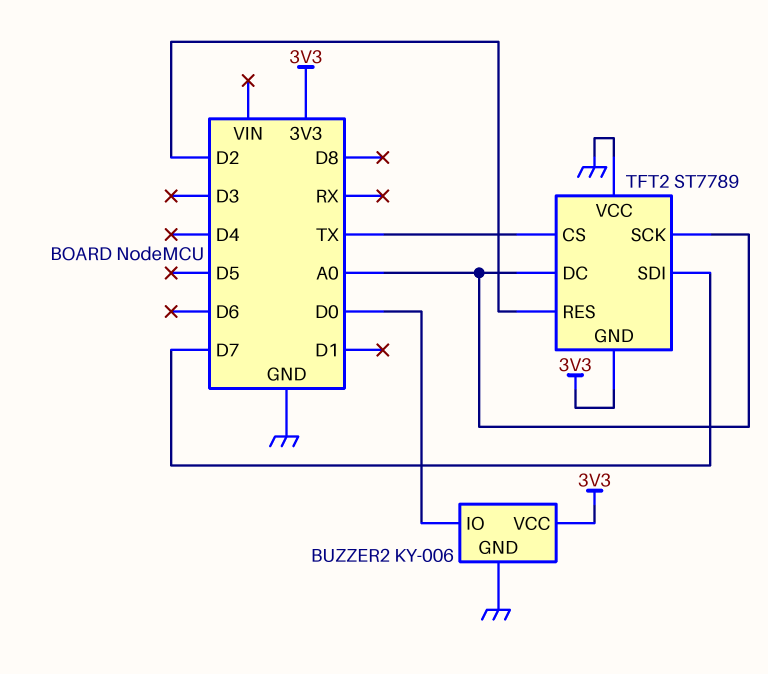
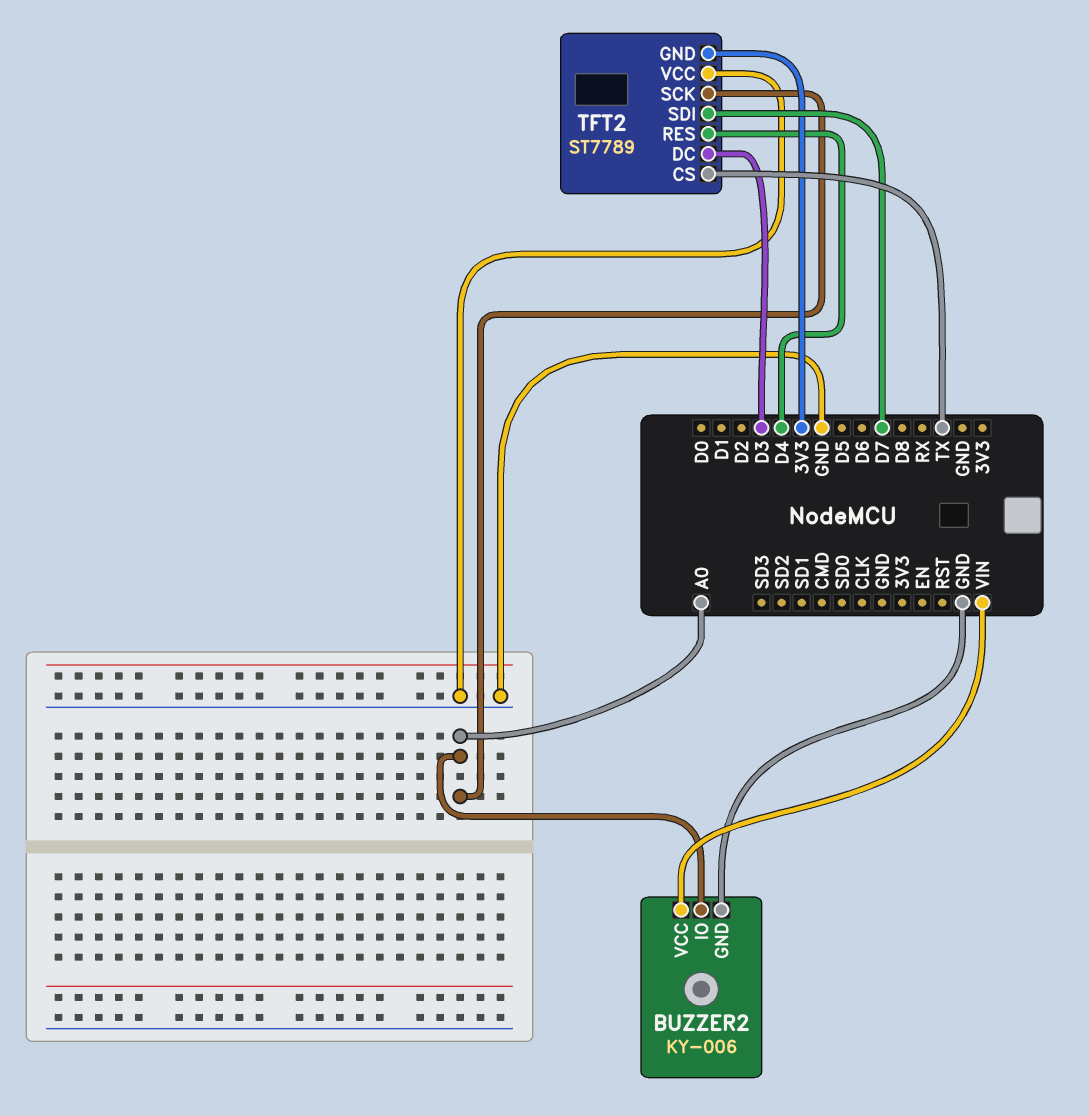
BUZZER2 pin IO: D0 -> A0
BUZZER2 pin VCC: 3V3 -> VIN
TFT2 pin DC: A0 -> D3
TFT2 pin RES: D2 -> D4

